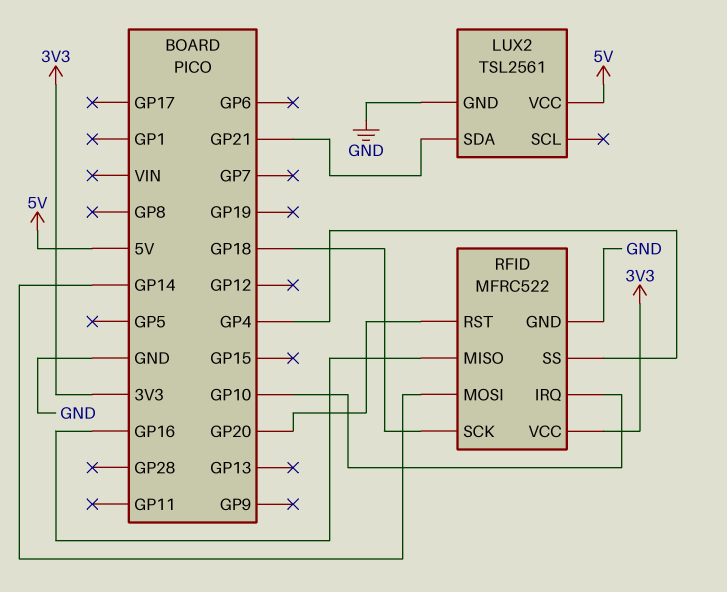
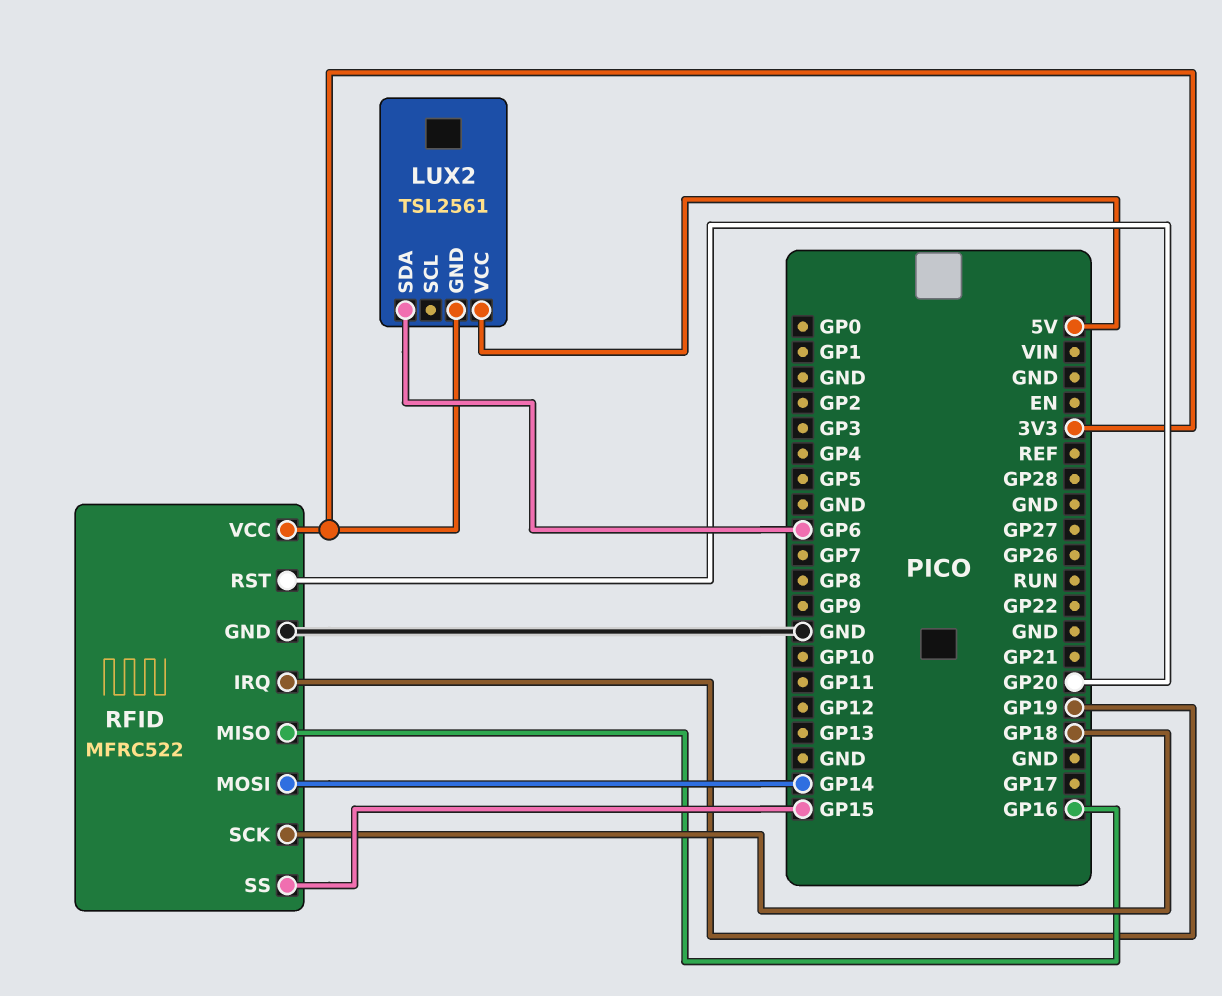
LUX2 pin GND: GND -> 3V3
LUX2 pin SDA: GP21 -> GP6
RFID pin IRQ: GP10 -> GP19
RFID pin SS: GP4 -> GP15

